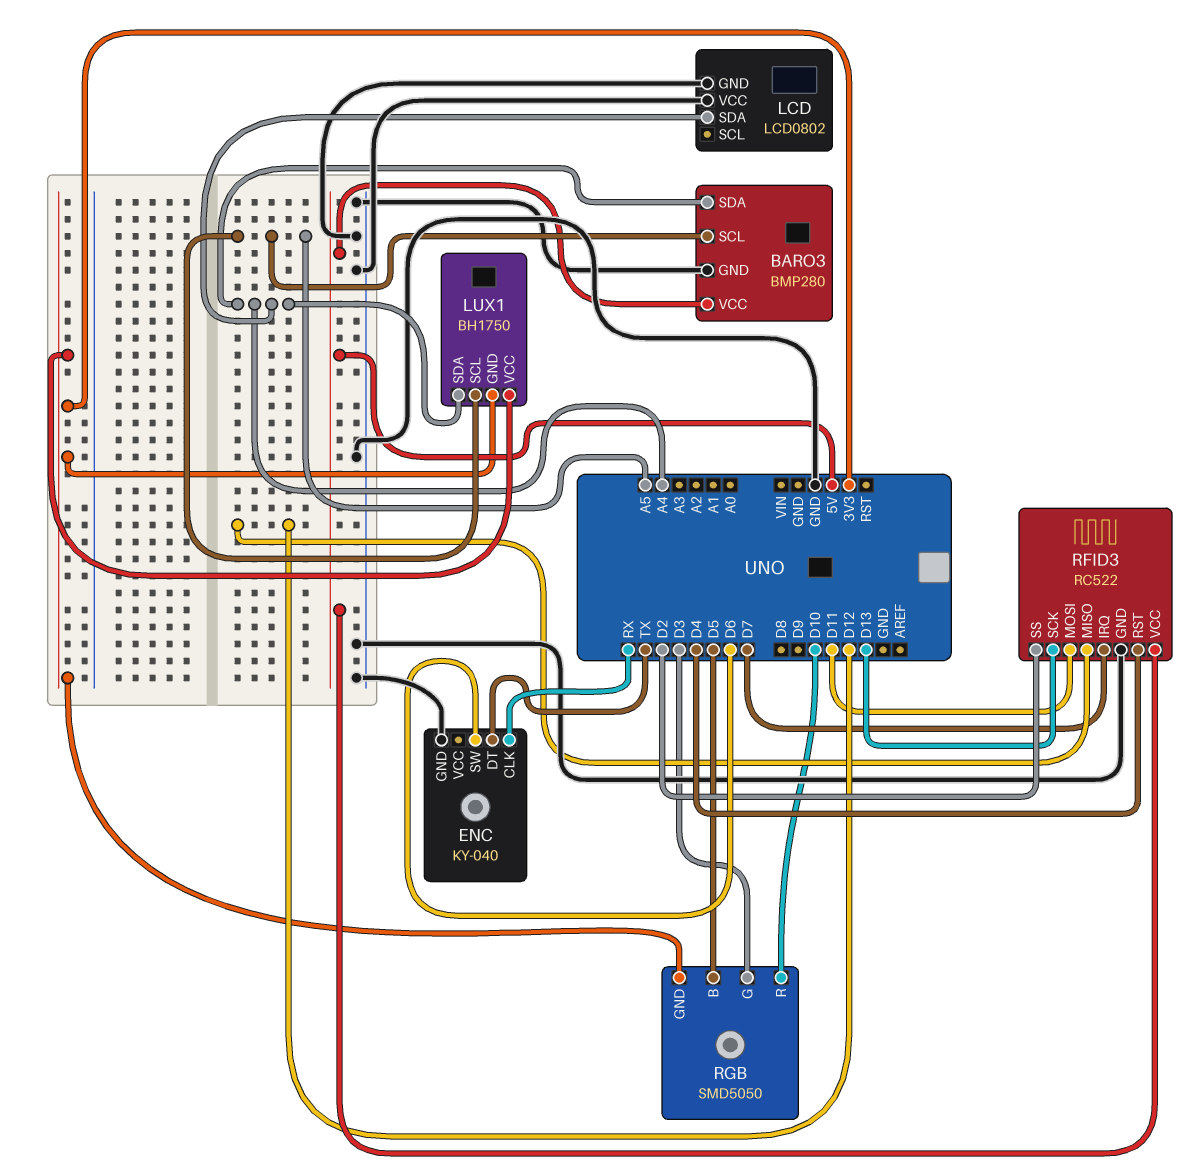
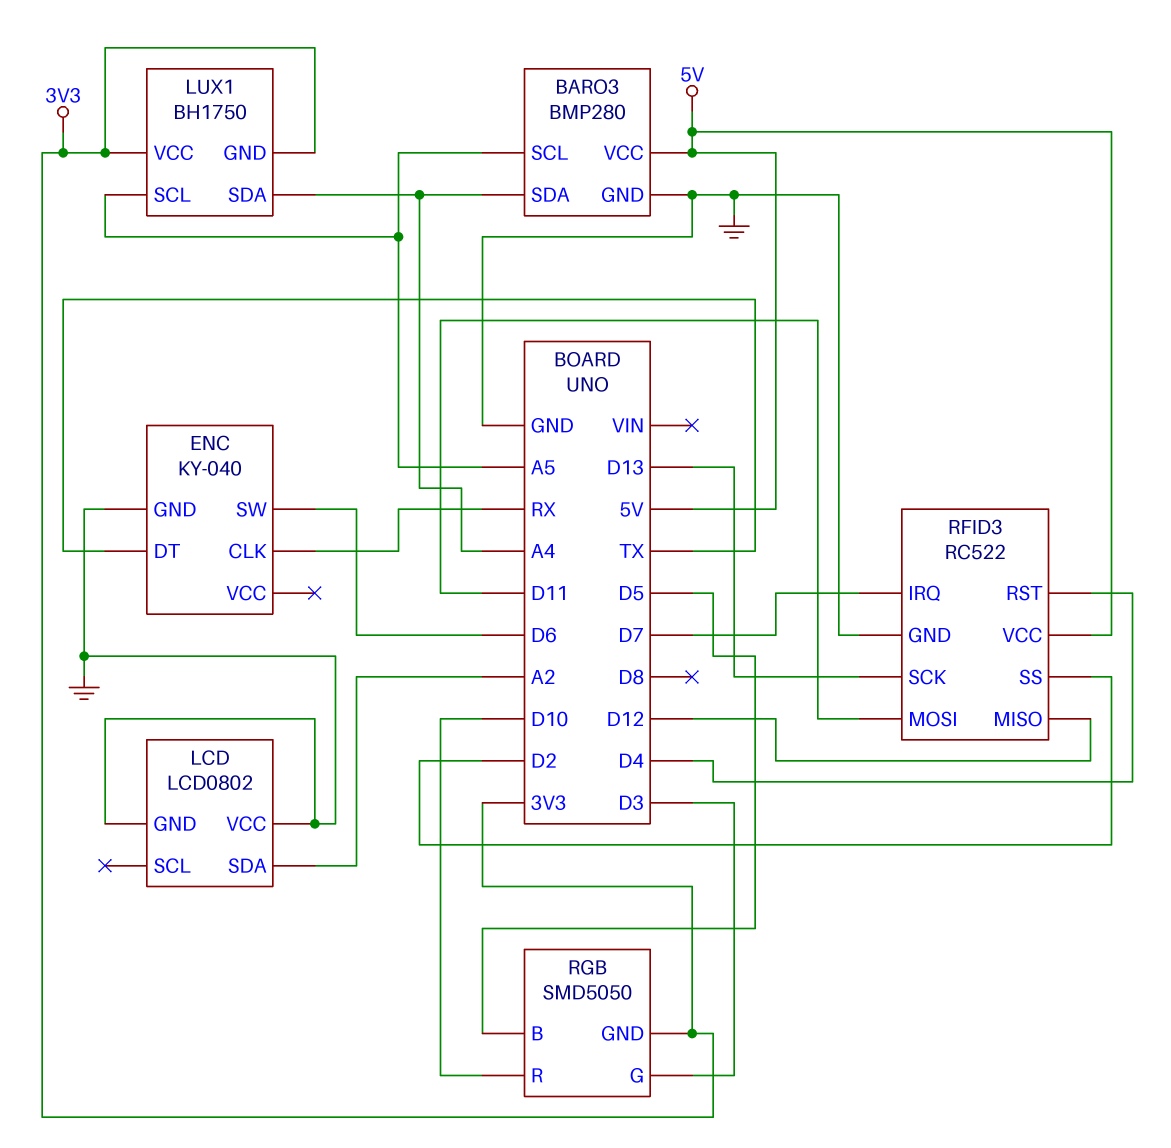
LCD pin SDA: A4 -> A2

